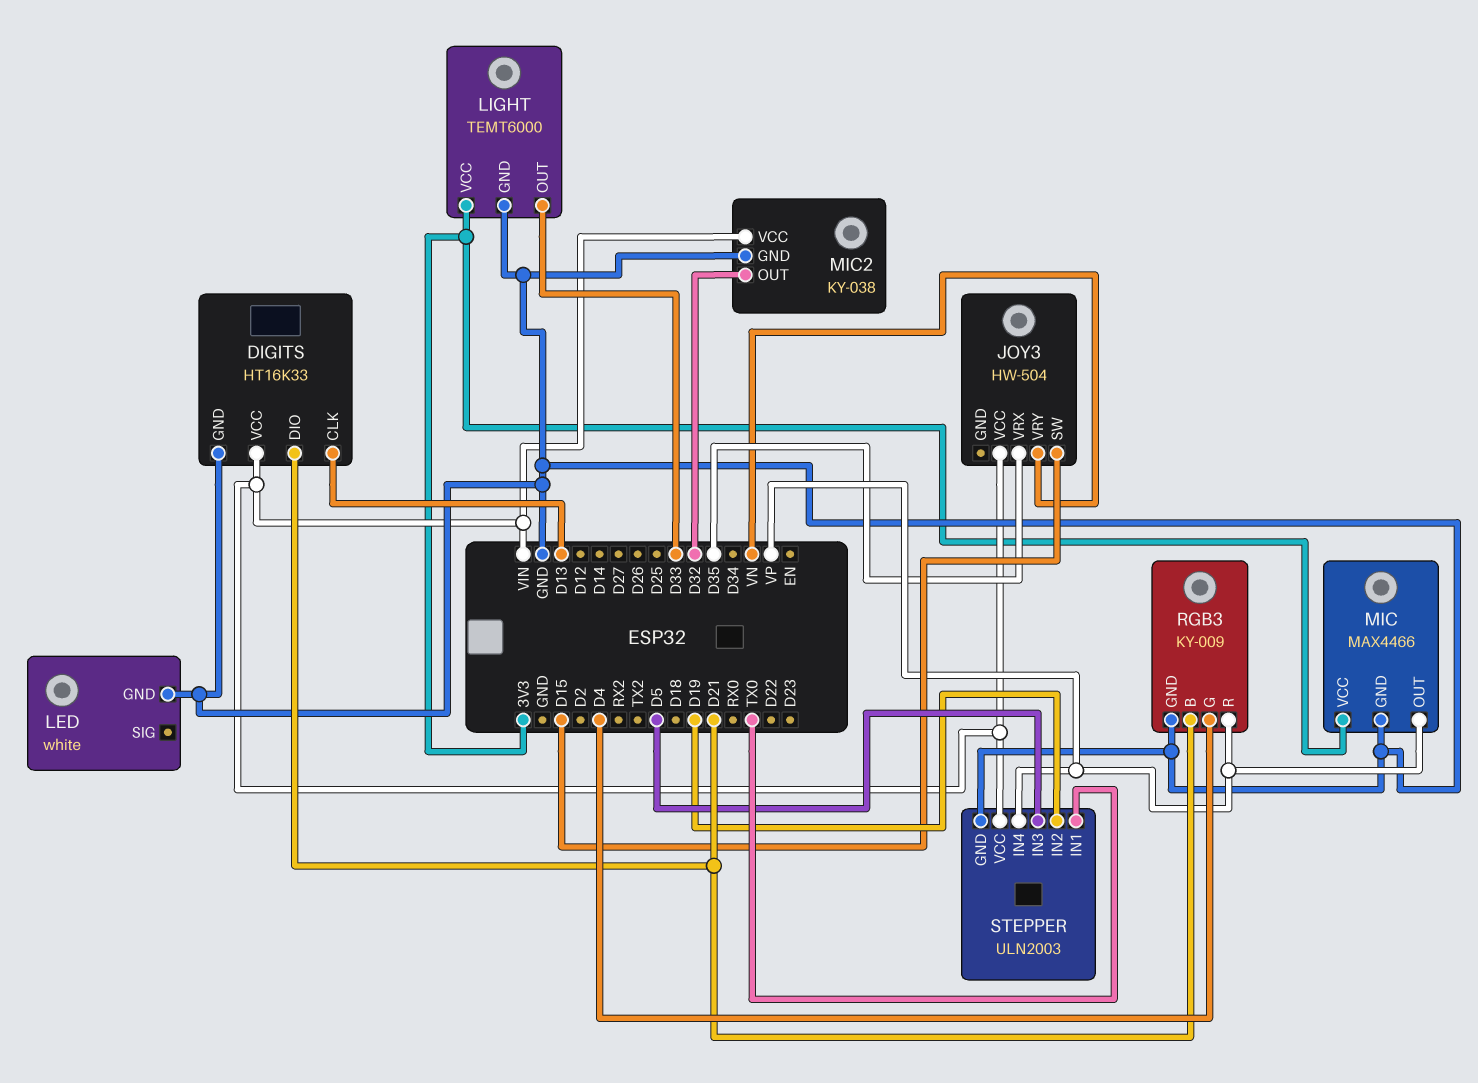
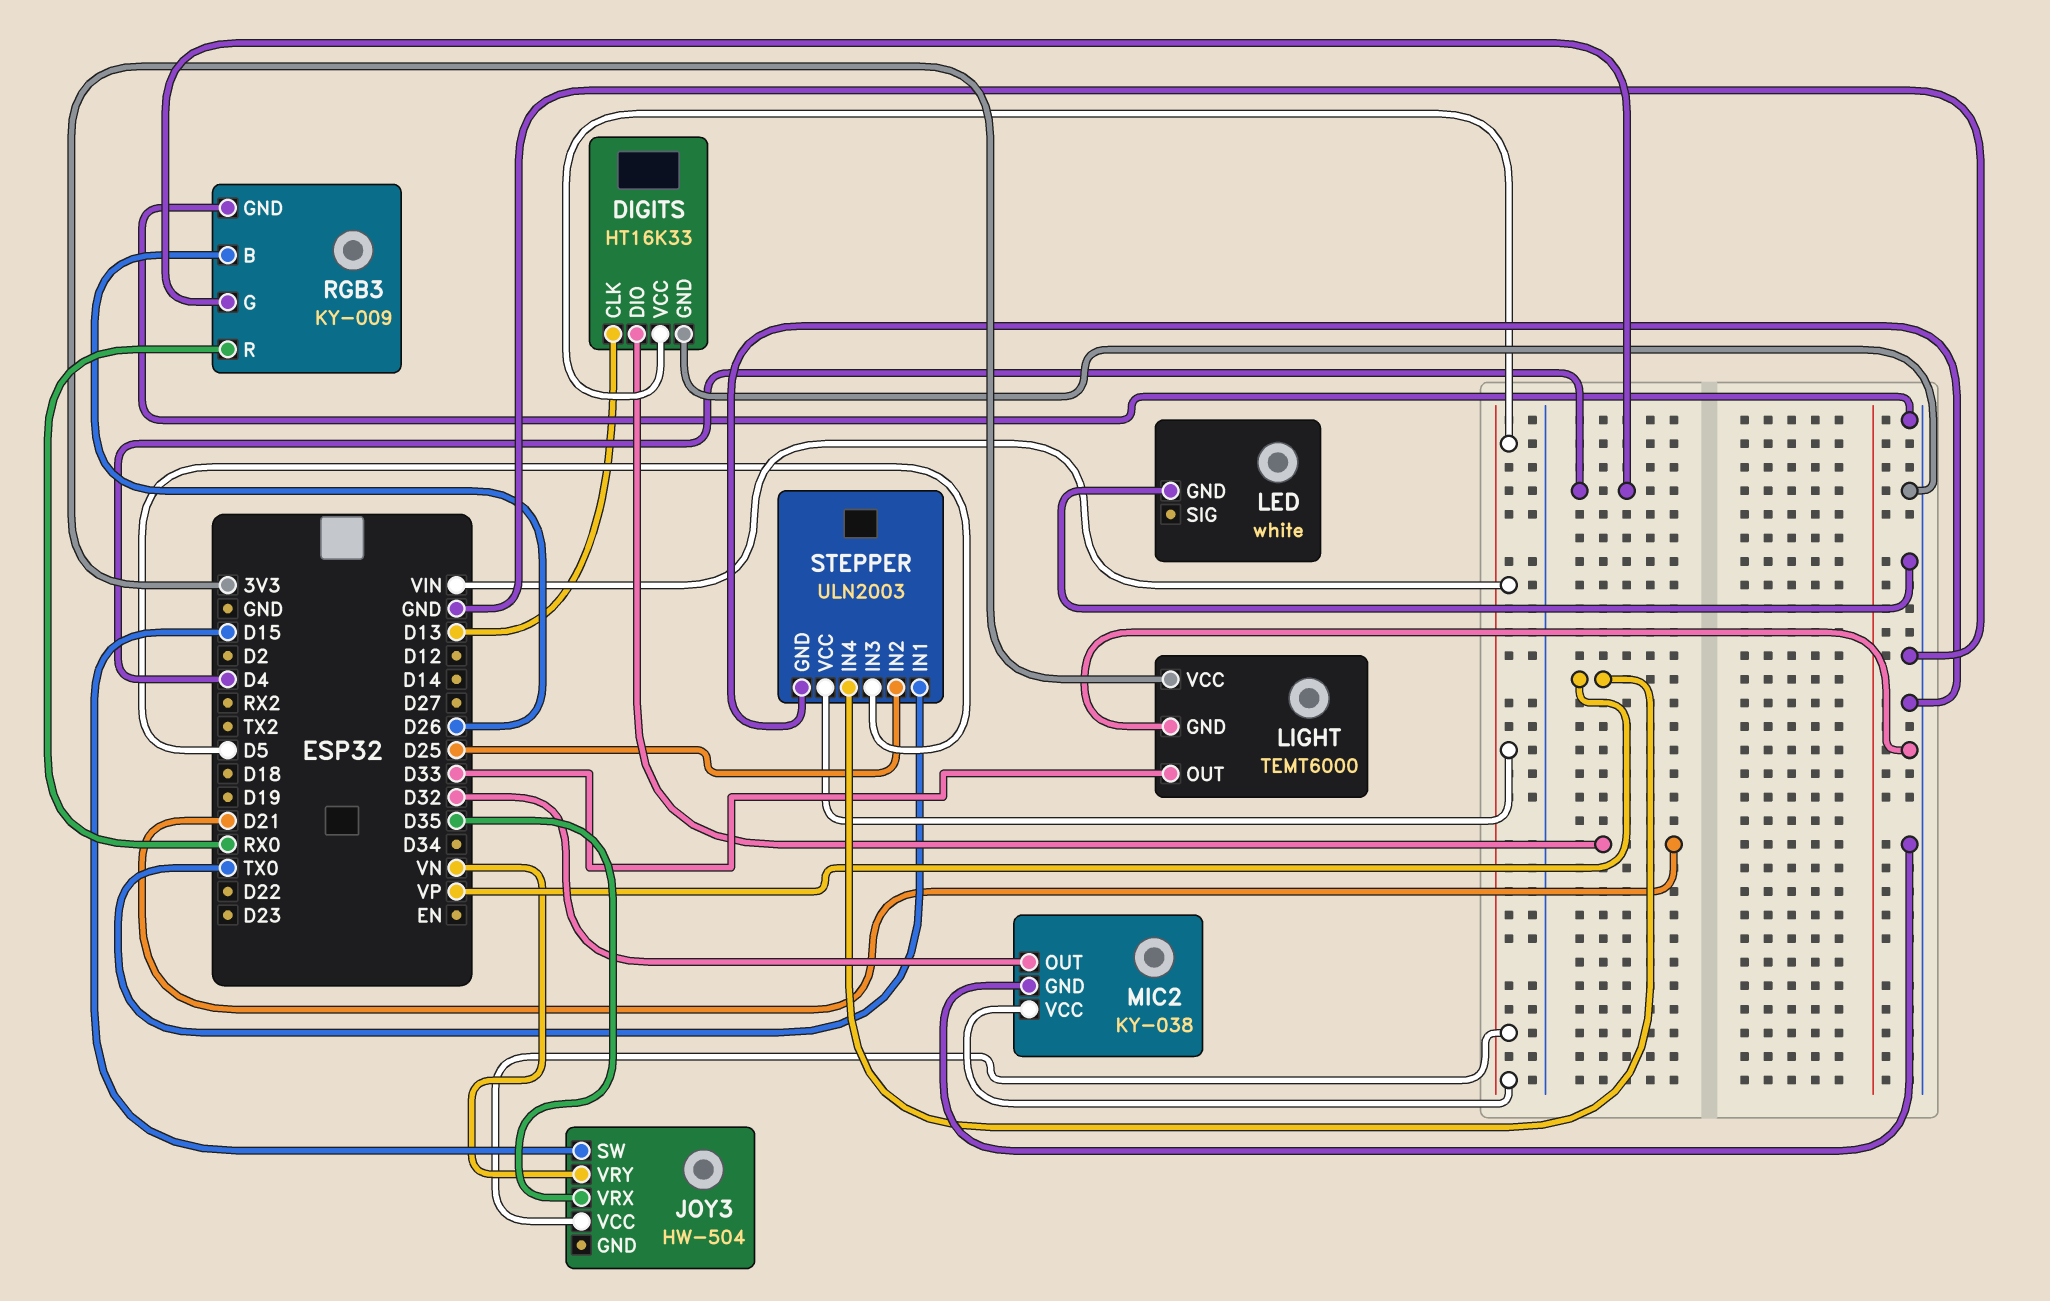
MIC: MAX4466 -> none
MIC pin GND: GND -> none
MIC pin OUT: VP -> none
MIC pin VCC: 3V3 -> none
RGB3 pin B: D21 -> D26
RGB3 pin R: VP -> RX0
STEPPER pin IN2: D19 -> D25

